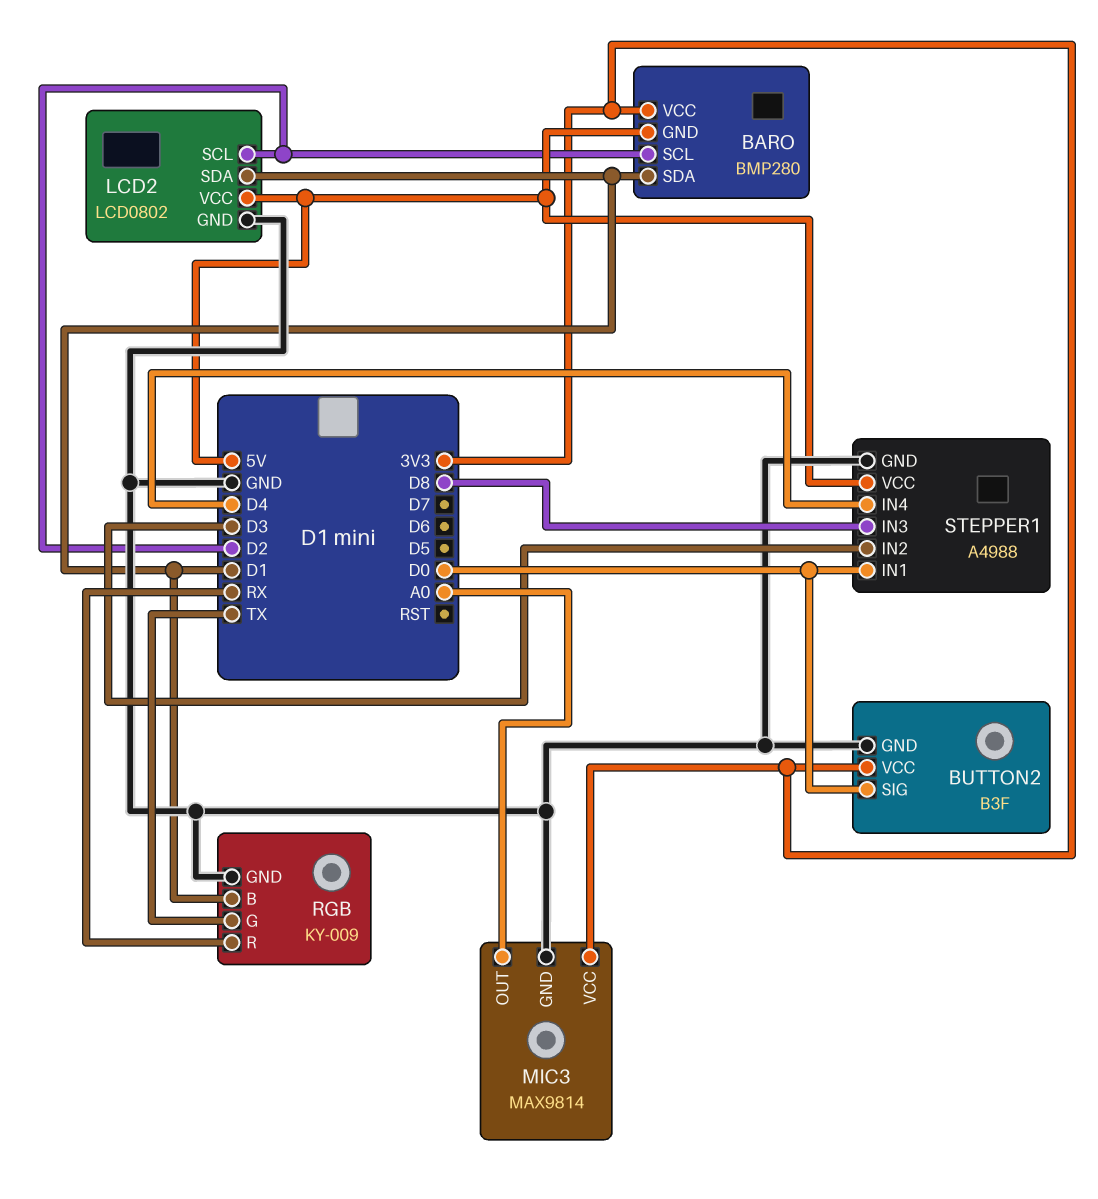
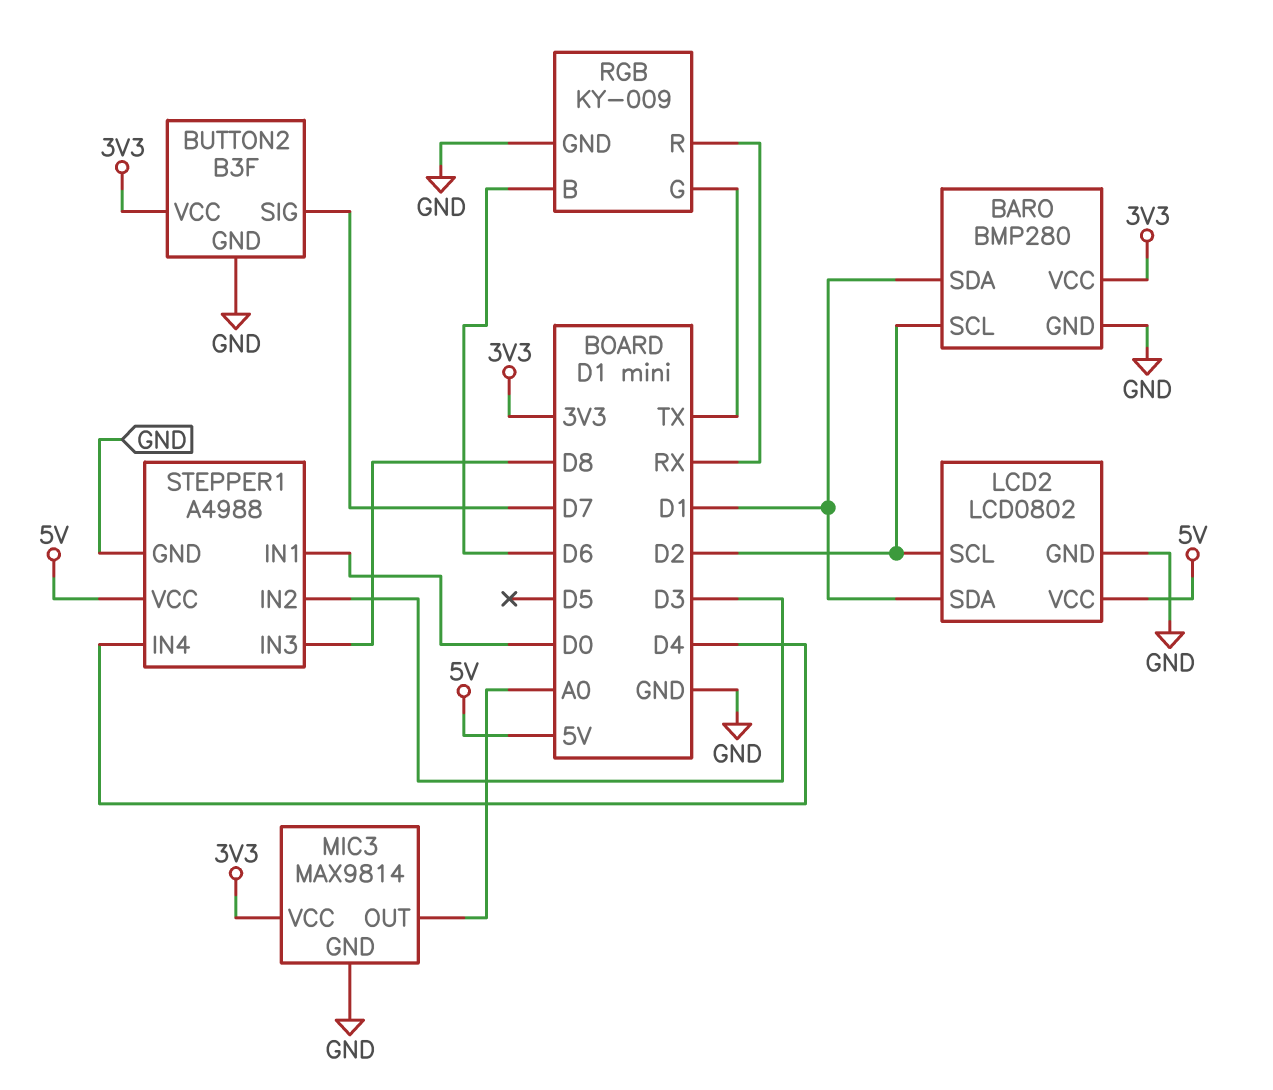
BARO pin GND: 5V -> GND
BUTTON2 pin SIG: D0 -> D7
RGB pin B: D1 -> D6

